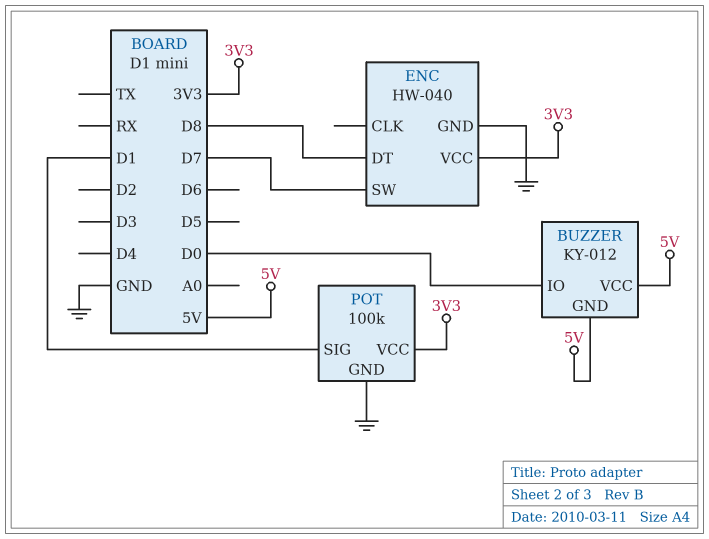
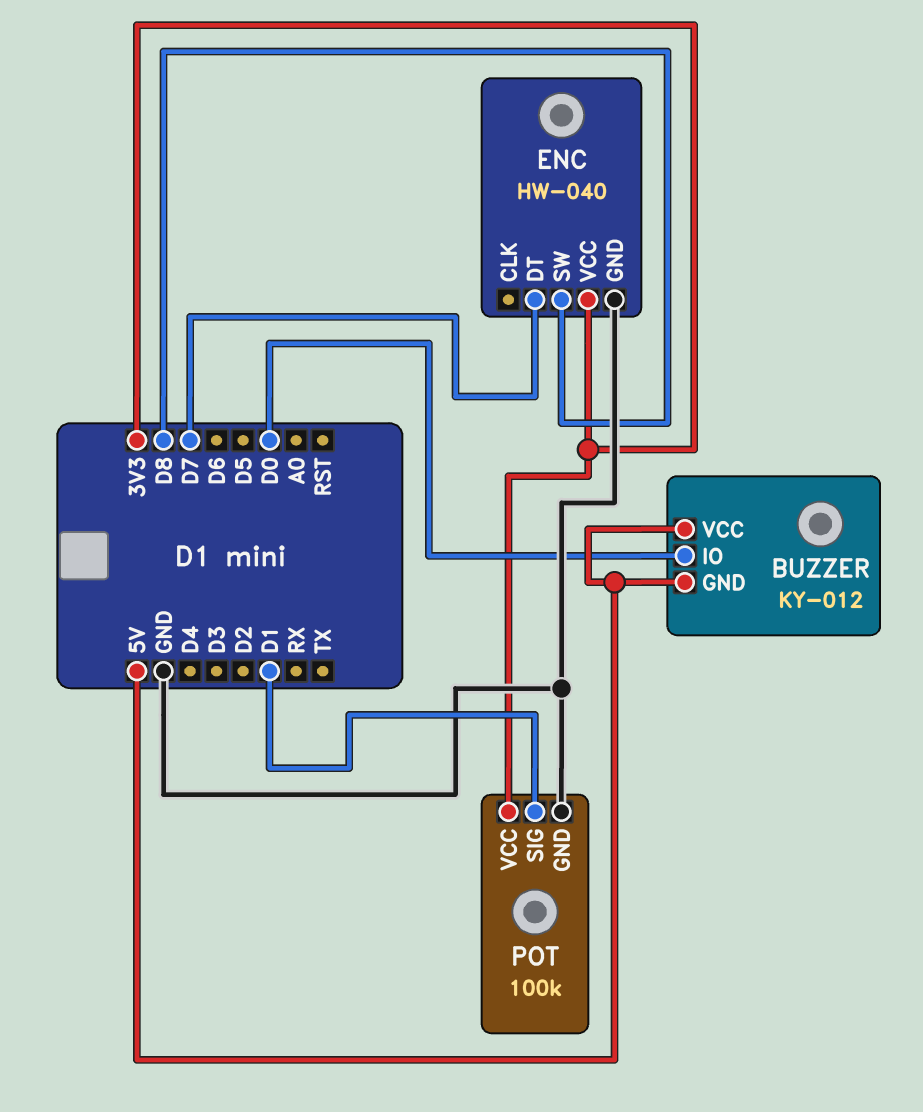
ENC pin DT: D8 -> D7
ENC pin SW: D7 -> D8

